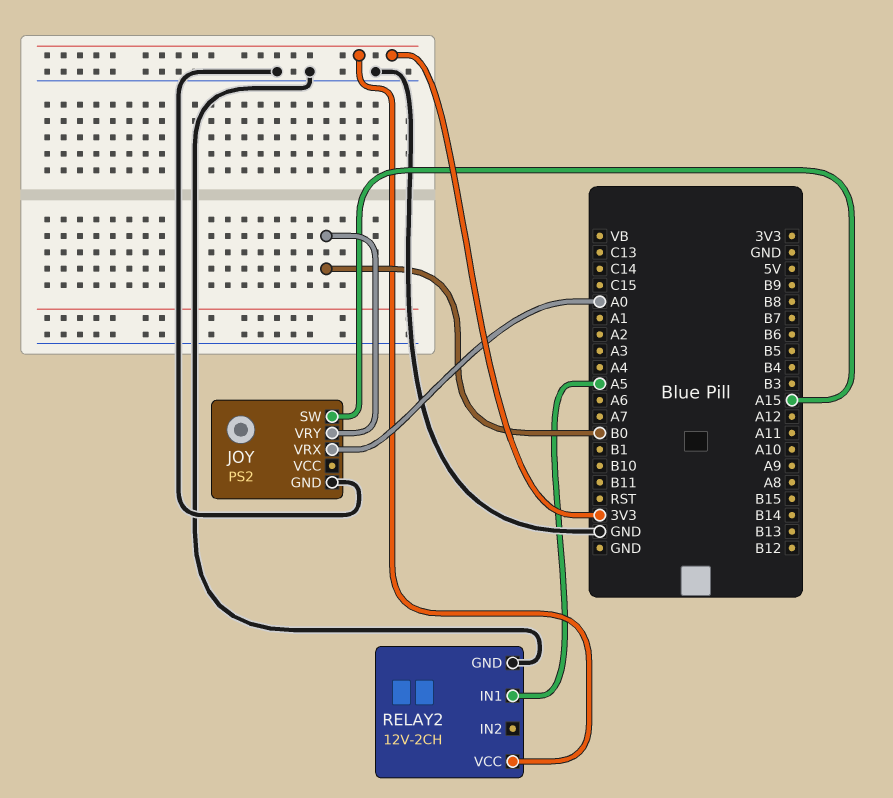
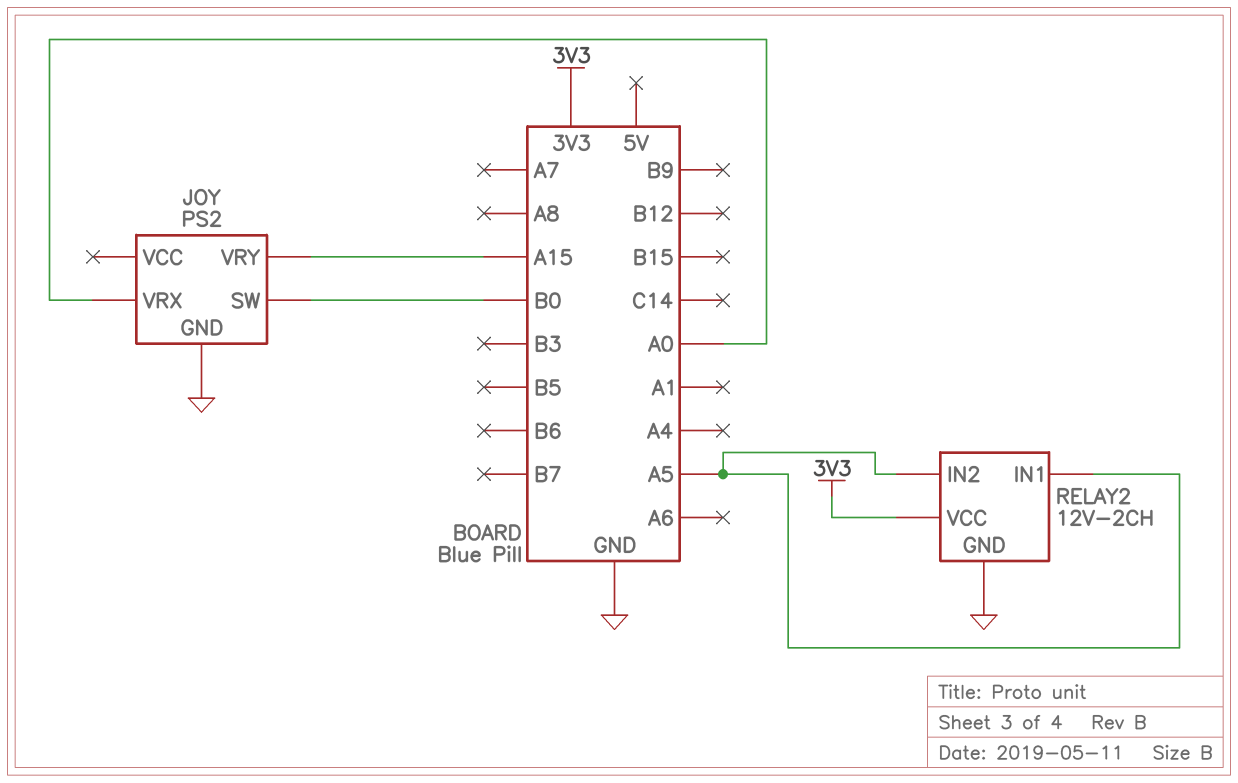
JOY pin SW: A15 -> B0
JOY pin VRY: B0 -> A15
RELAY2 pin IN2: none -> A5

